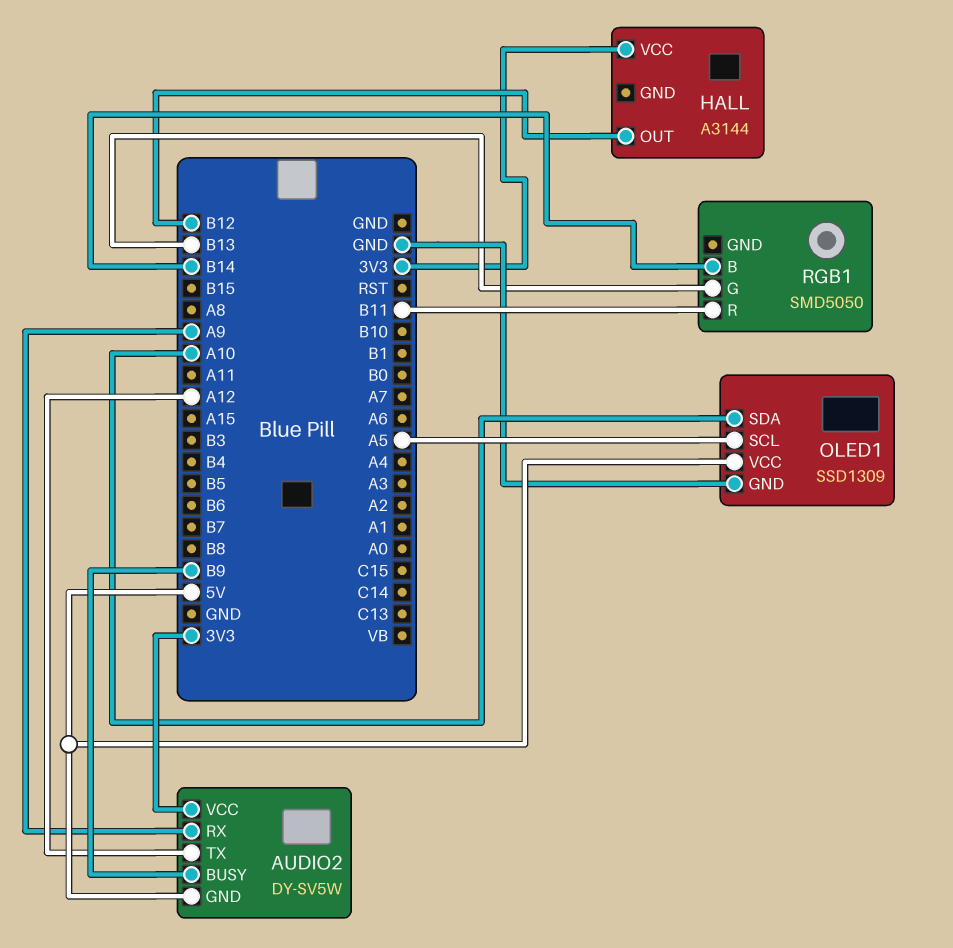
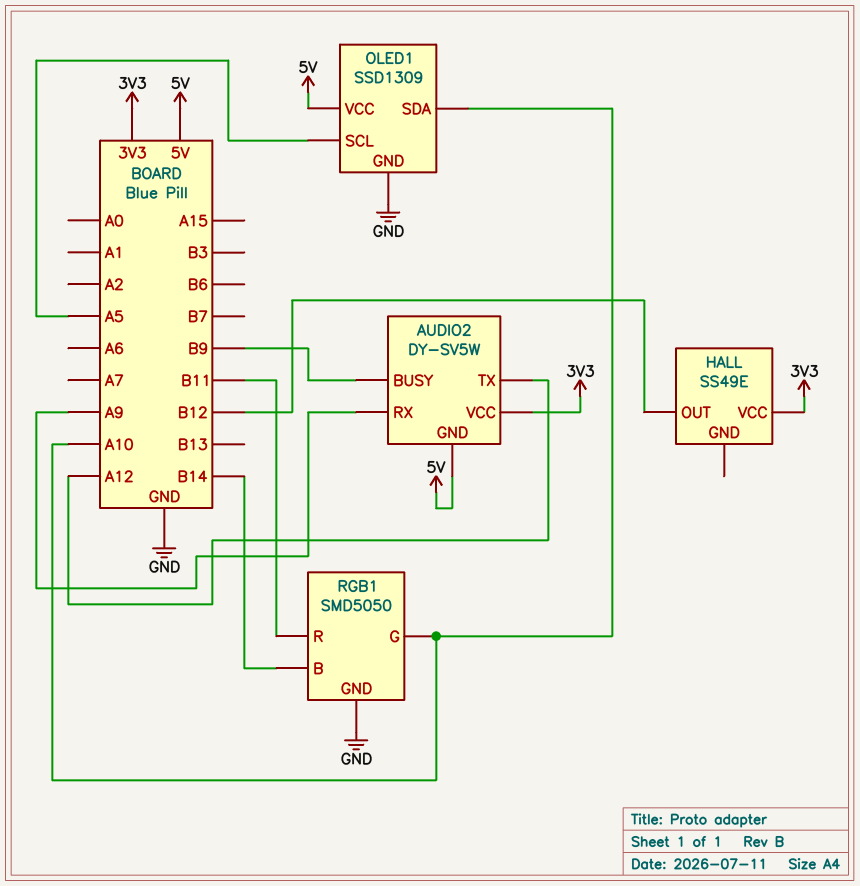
HALL: A3144 -> SS49E
RGB1 pin G: B13 -> A10
RGB1 pin GND: none -> GND

